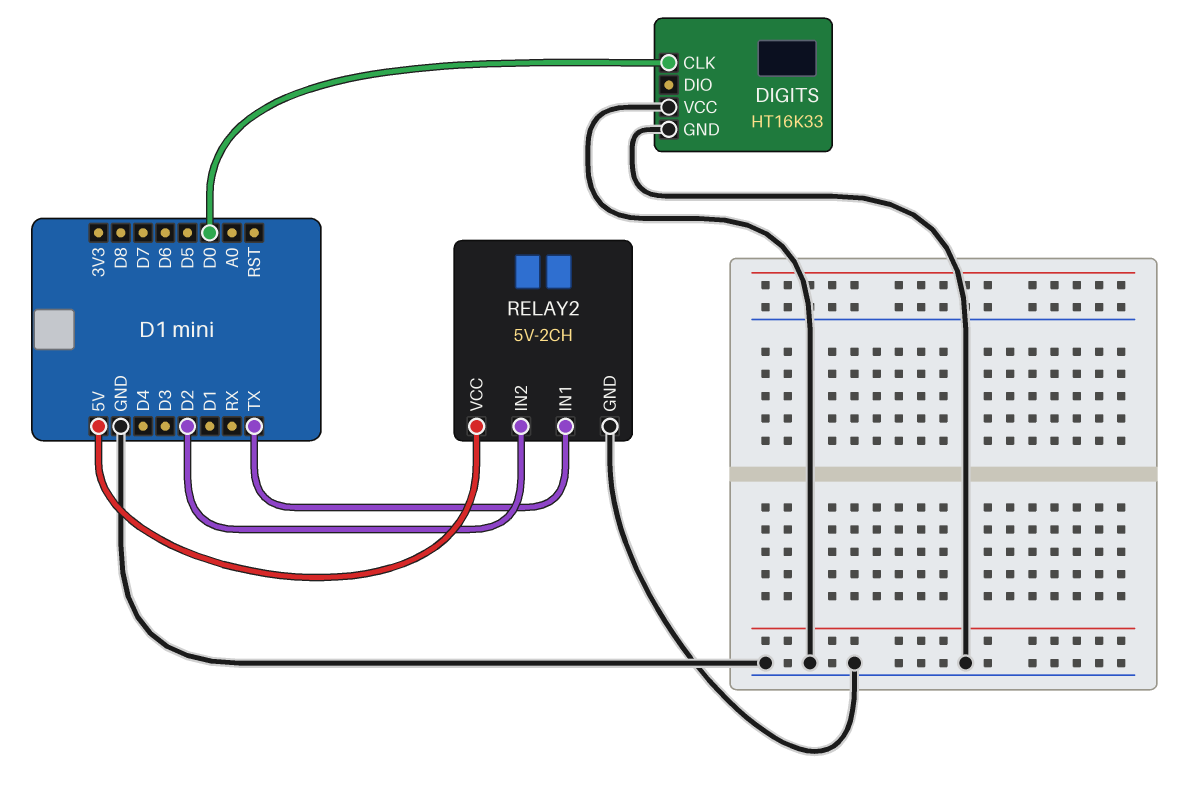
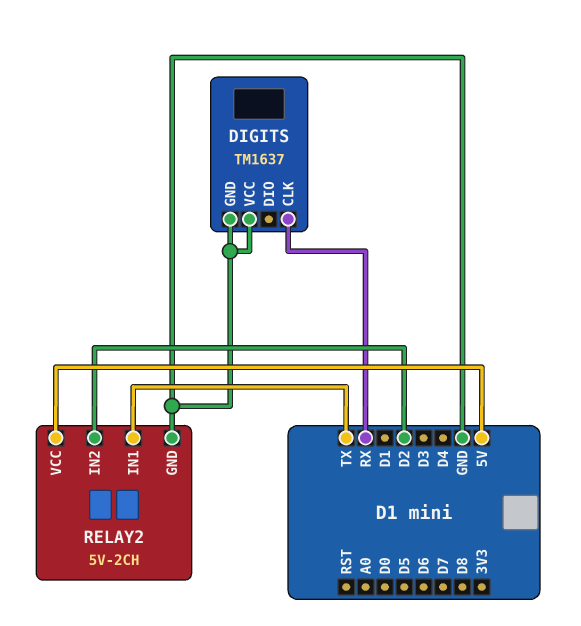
DIGITS: HT16K33 -> TM1637
DIGITS pin CLK: D0 -> RX

